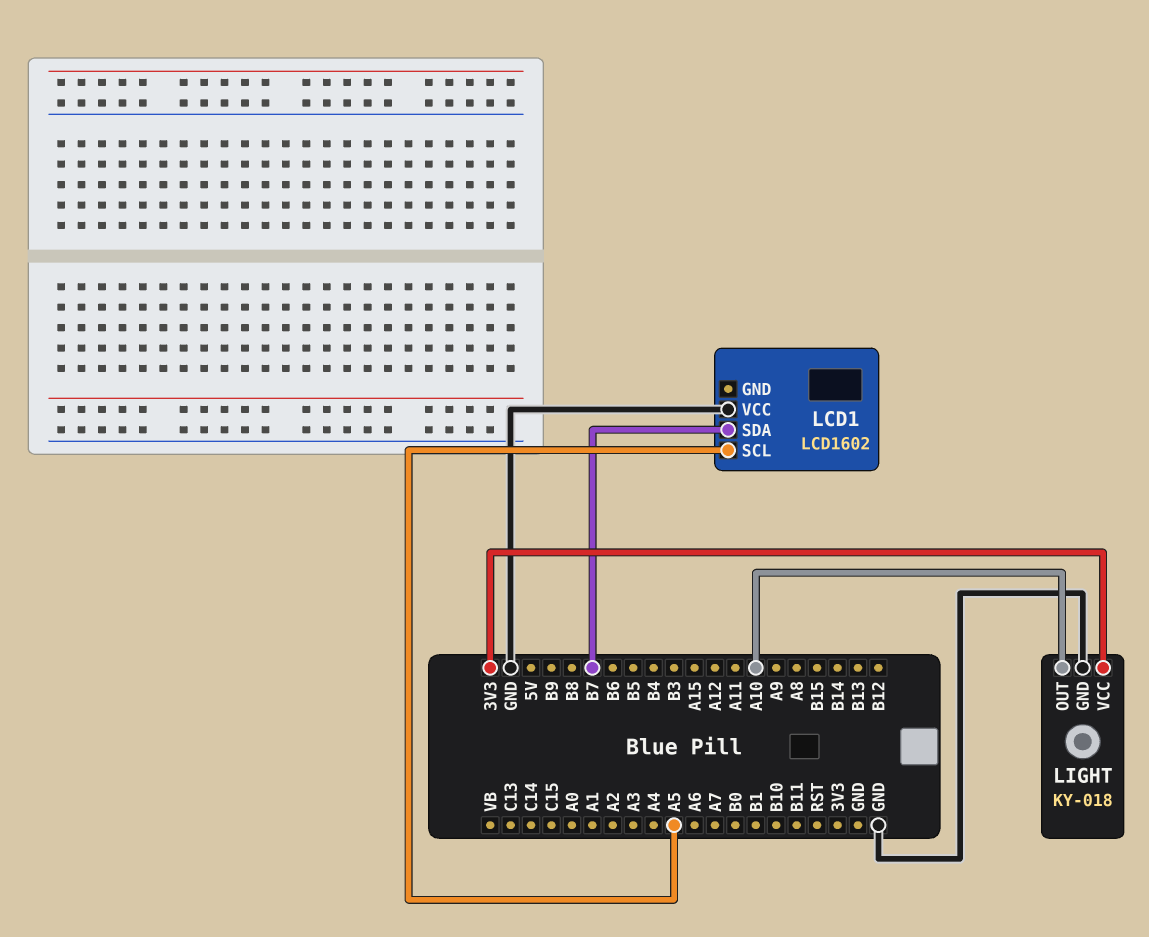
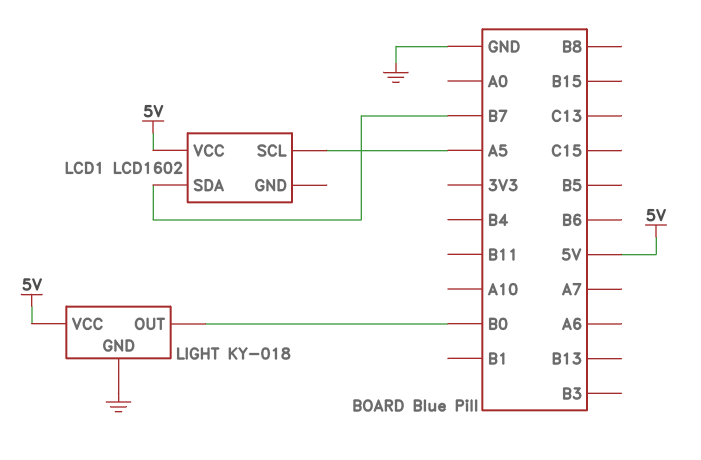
LCD1 pin VCC: GND -> 5V
LIGHT pin OUT: A10 -> B0
LIGHT pin VCC: 3V3 -> 5V

